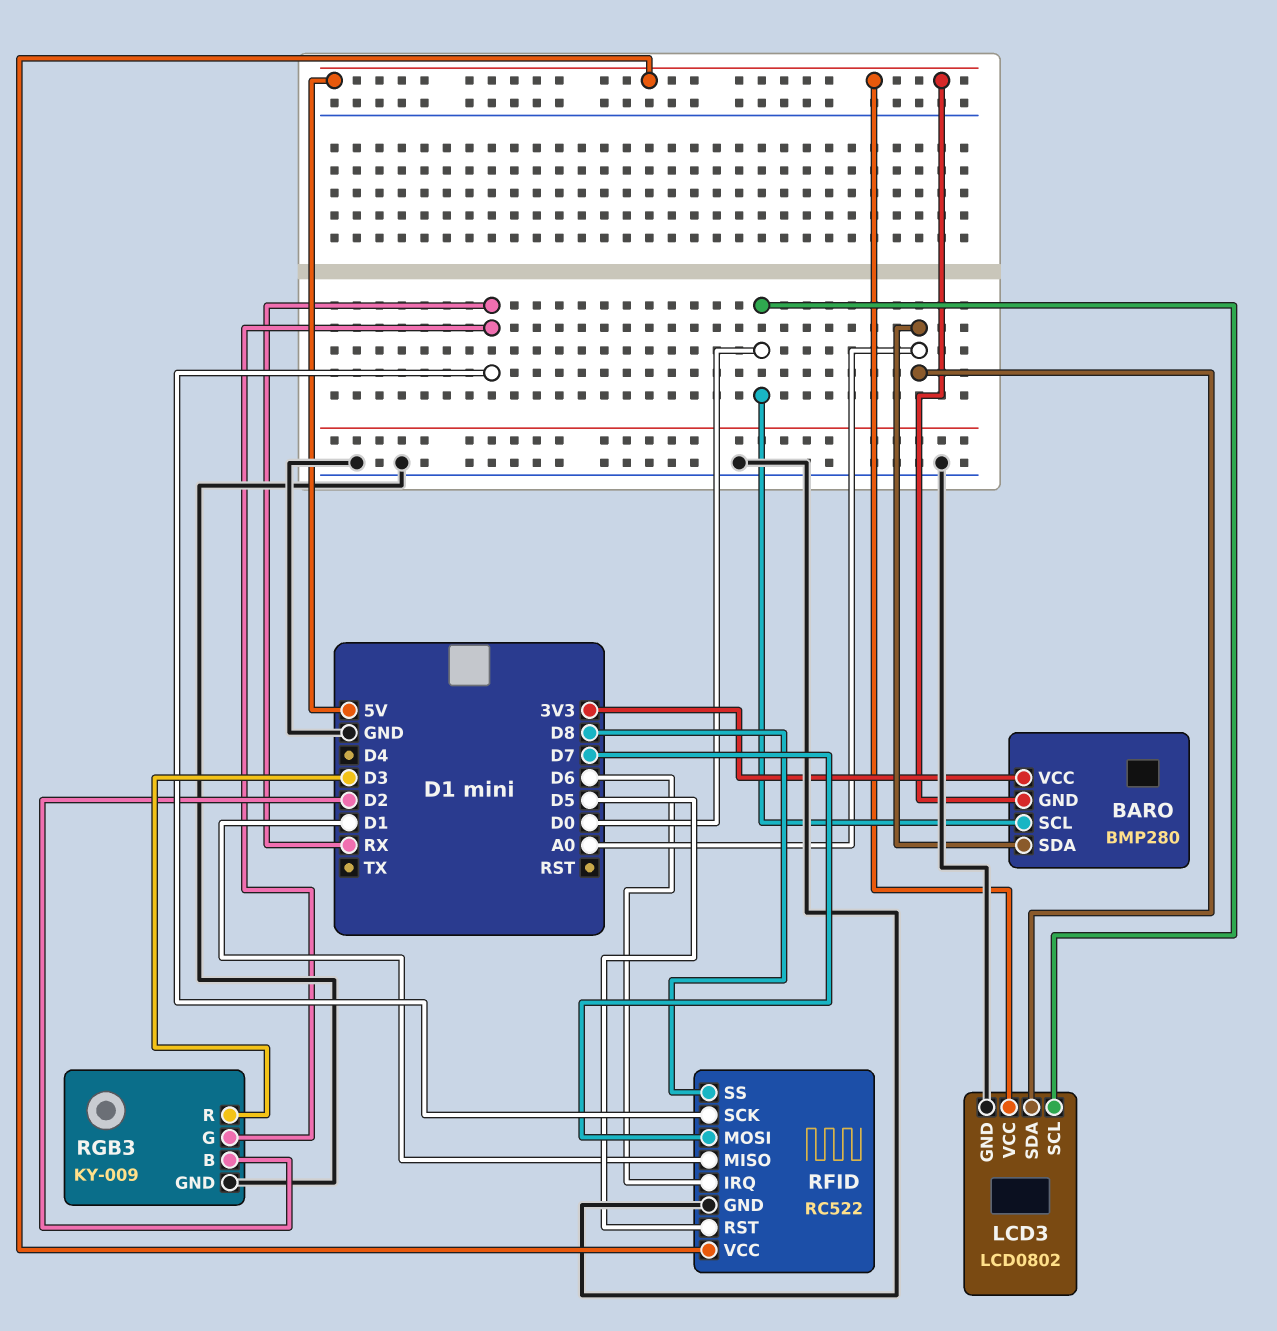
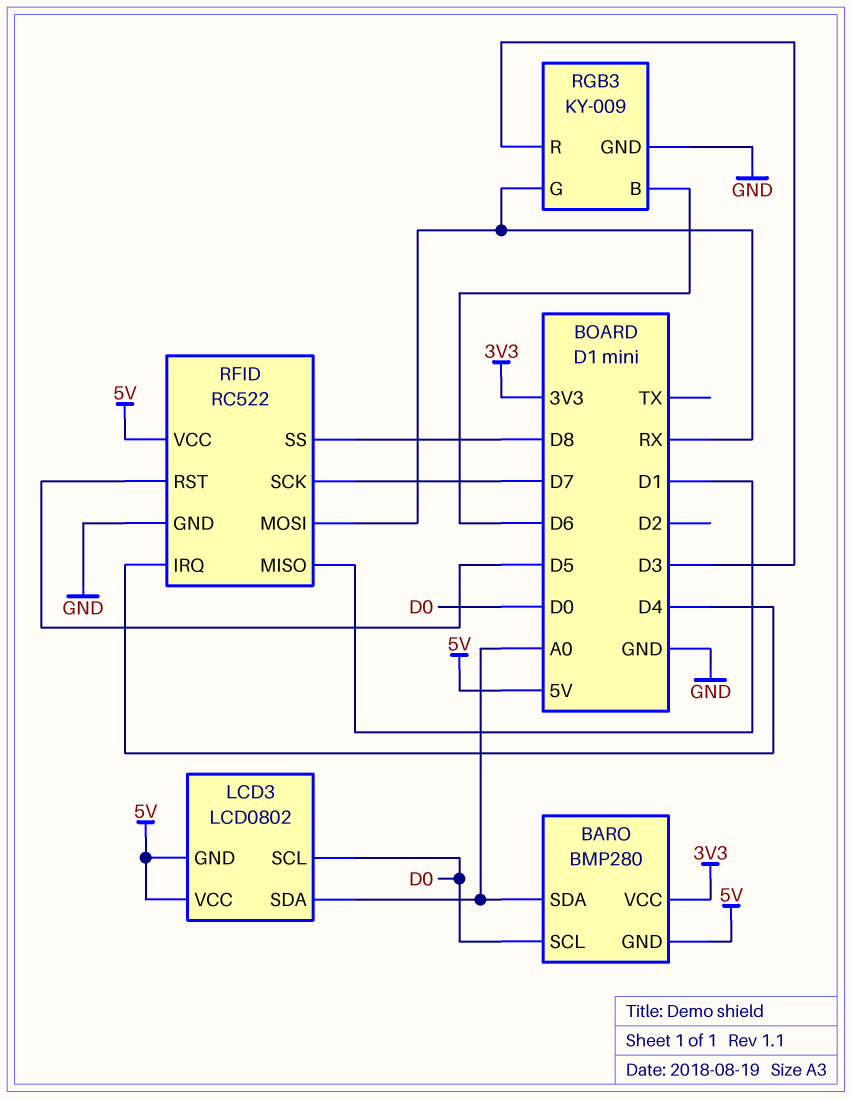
LCD3 pin GND: GND -> 5V
RFID pin IRQ: D6 -> D4
RFID pin MOSI: D7 -> RX
RFID pin SCK: RX -> D7
RGB3 pin B: D2 -> D6

